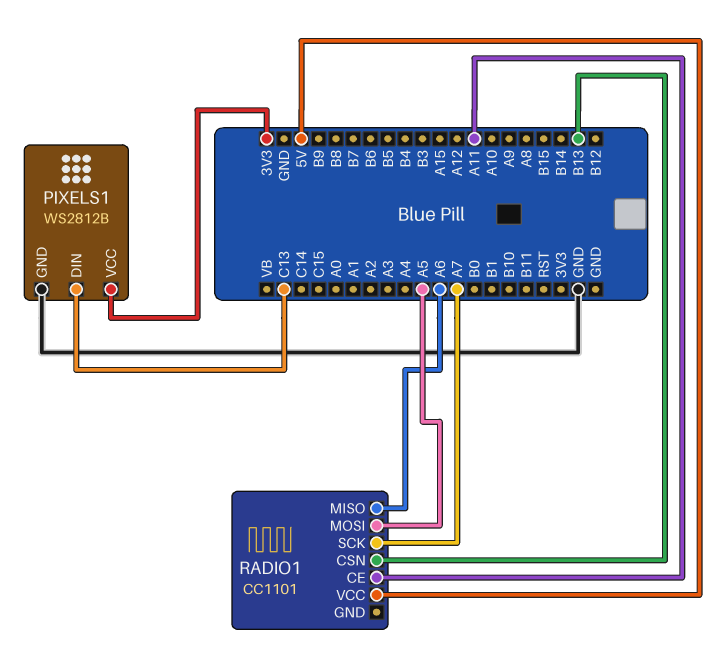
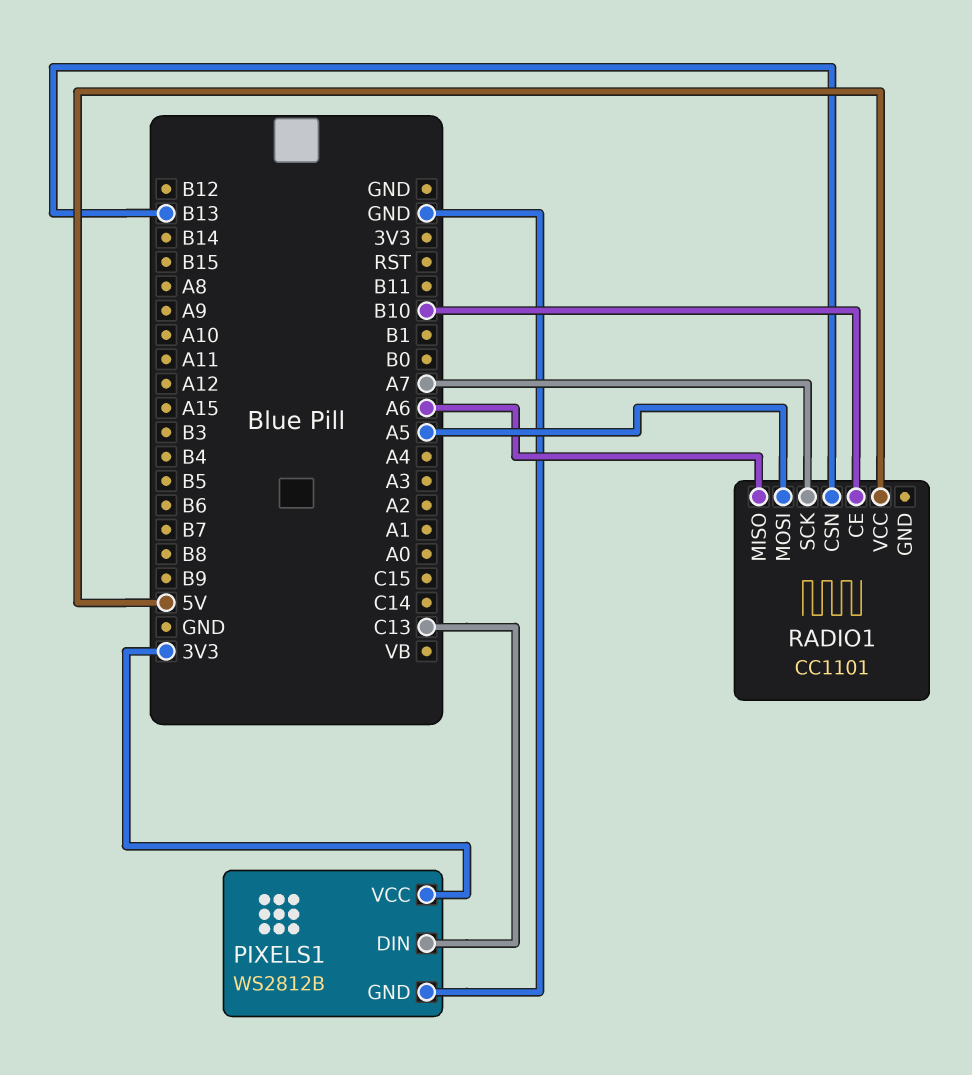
RADIO1 pin CE: A11 -> B10

